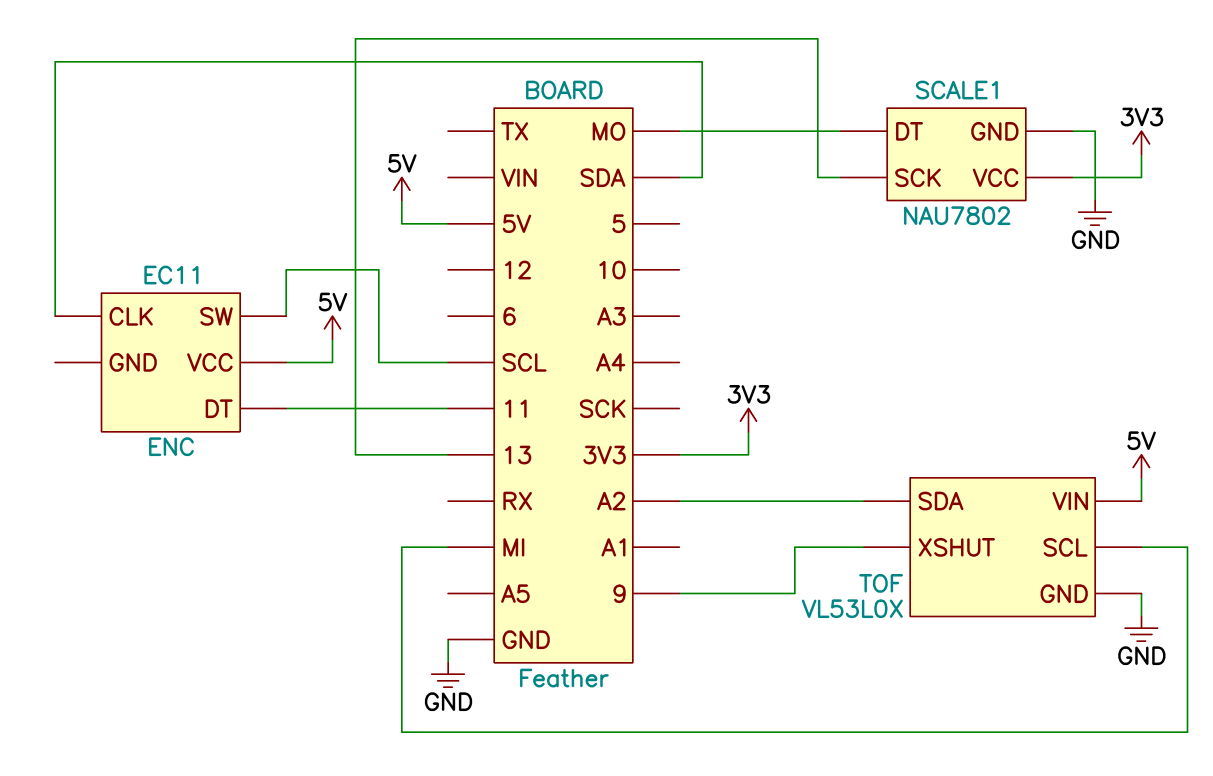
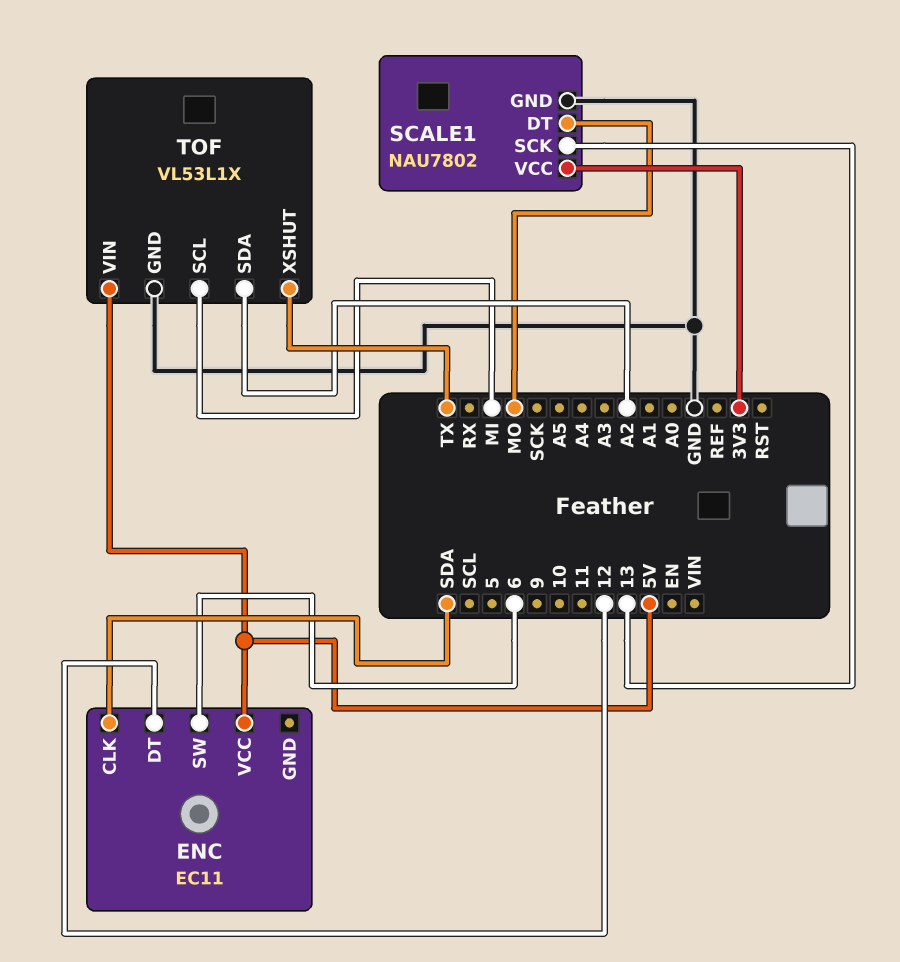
ENC pin DT: 11 -> 12
ENC pin SW: SCL -> 6
TOF: VL53L0X -> VL53L1X
TOF pin XSHUT: 9 -> TX

